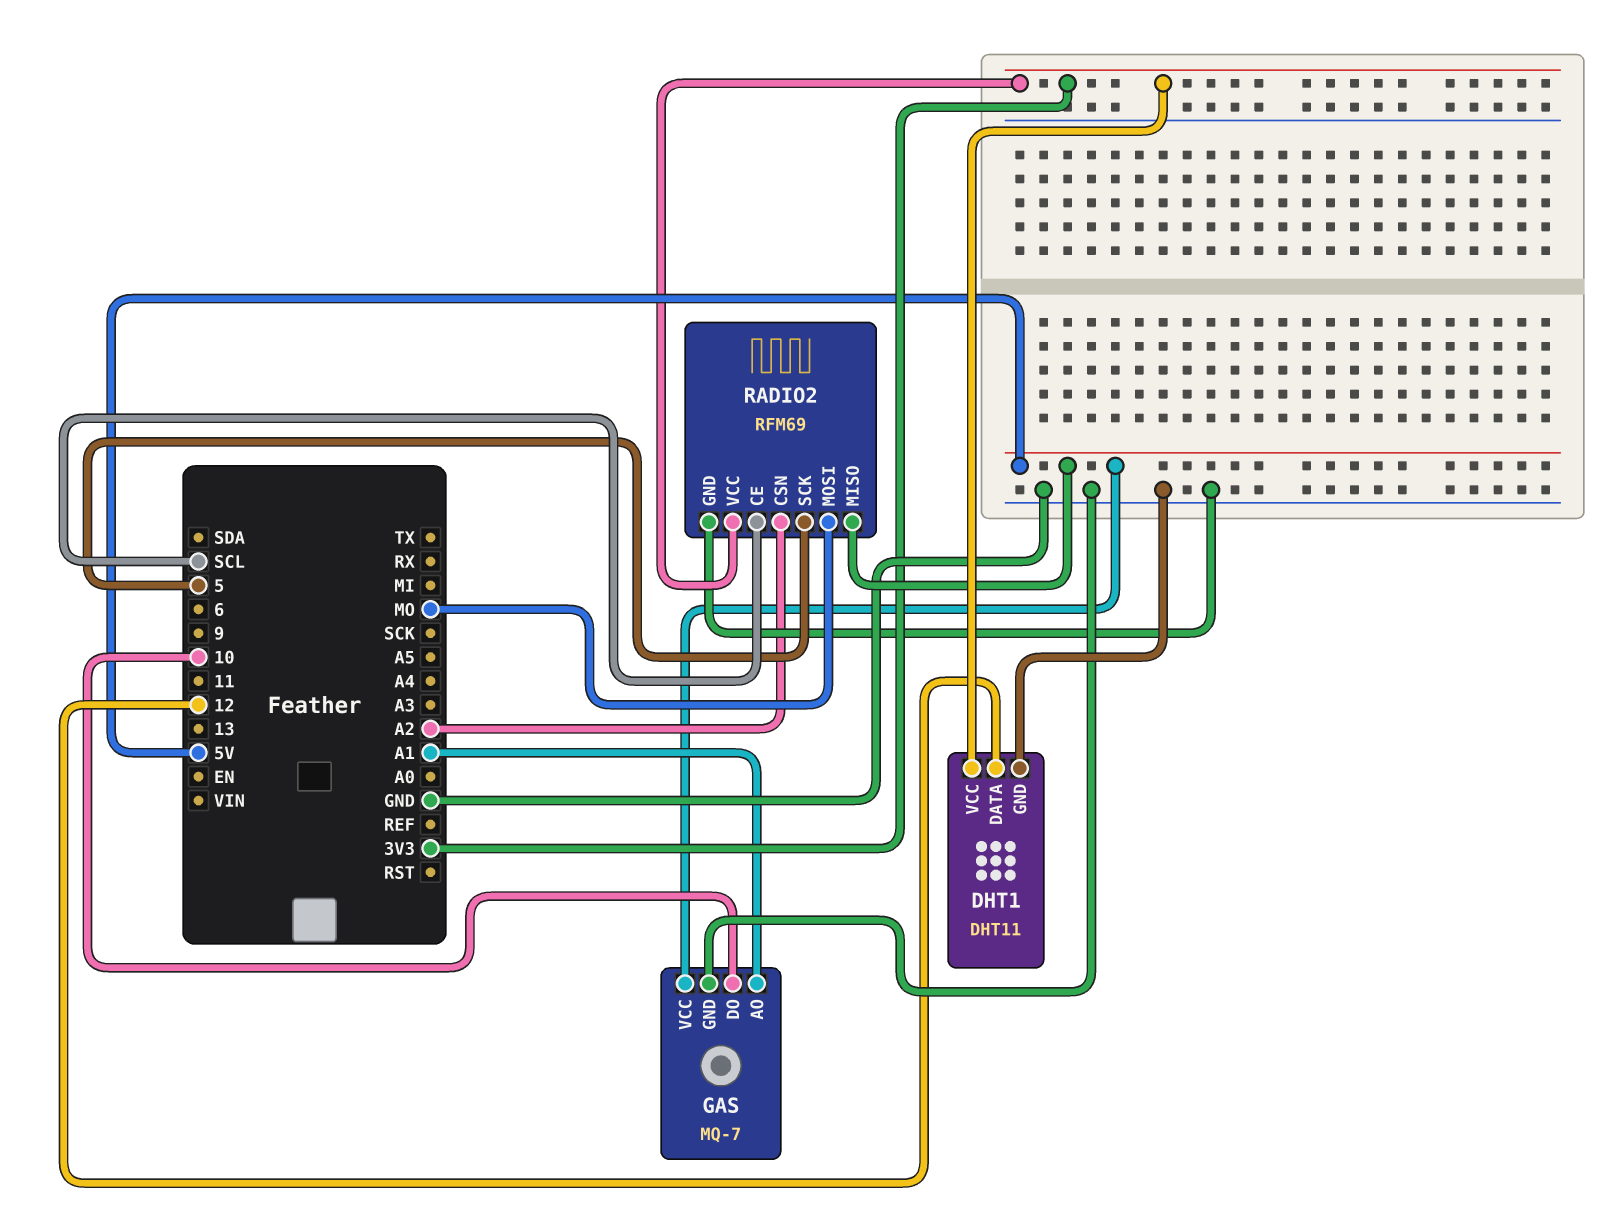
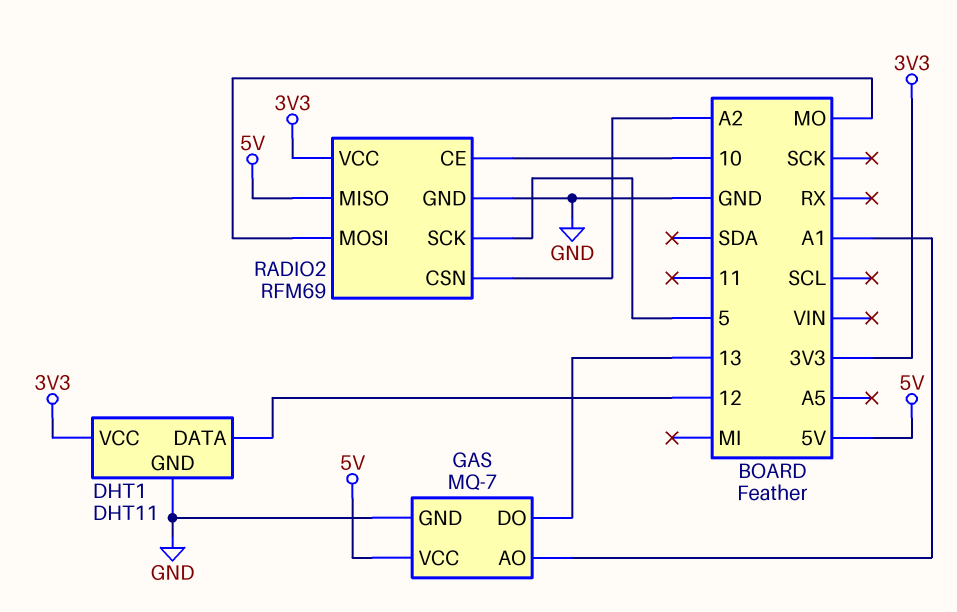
GAS pin DO: 10 -> 13
RADIO2 pin CE: SCL -> 10

